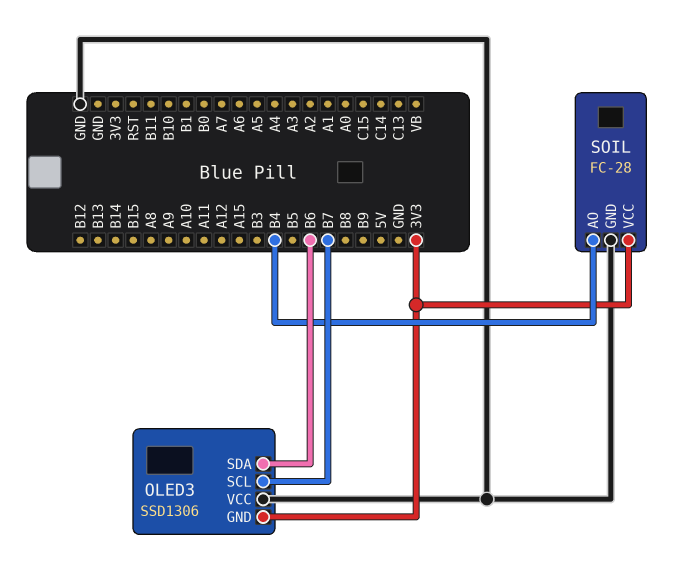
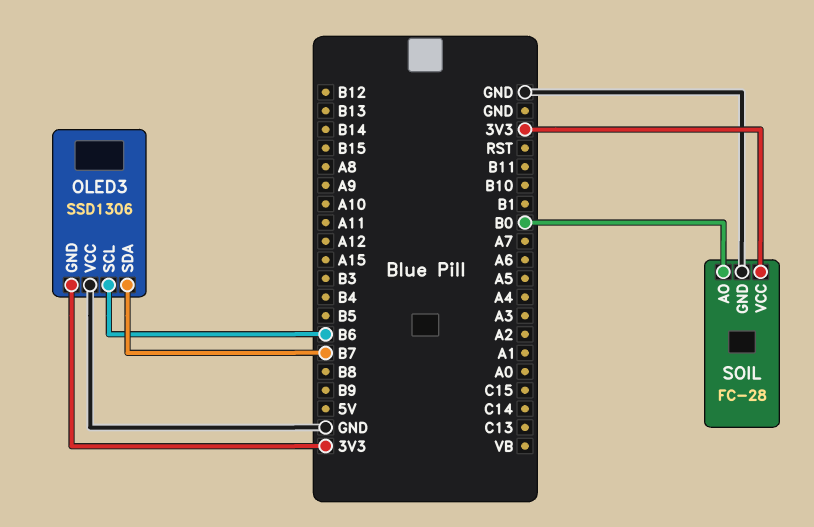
OLED3 pin SCL: B7 -> B6
OLED3 pin SDA: B6 -> B7
SOIL pin AO: B4 -> B0

